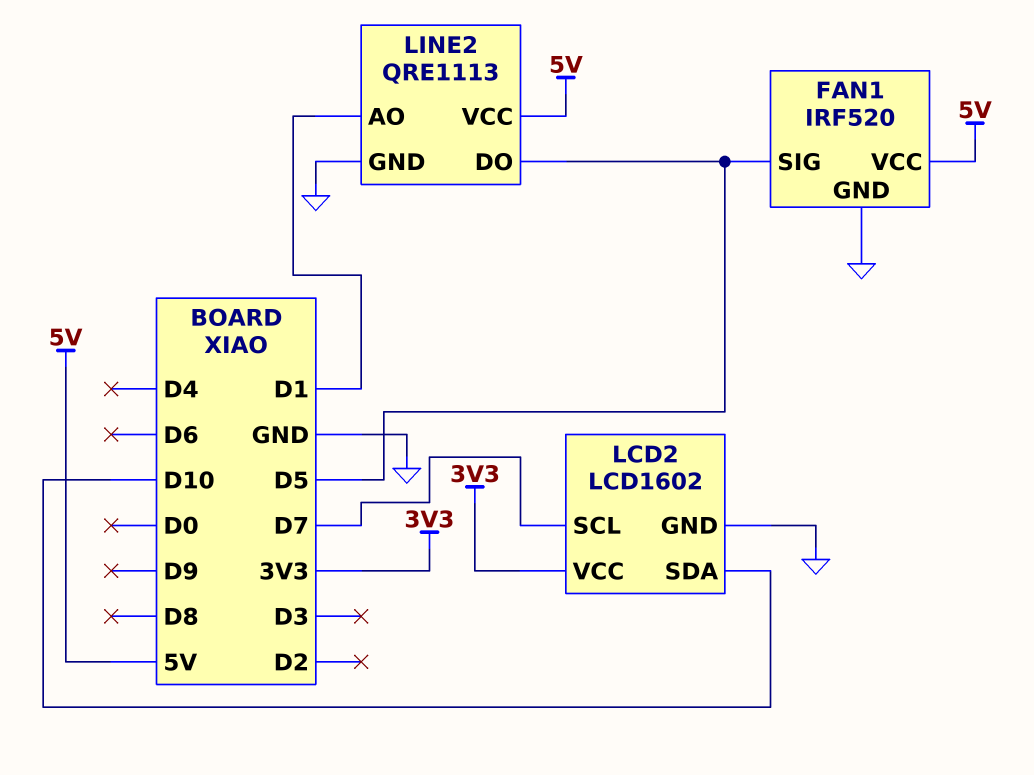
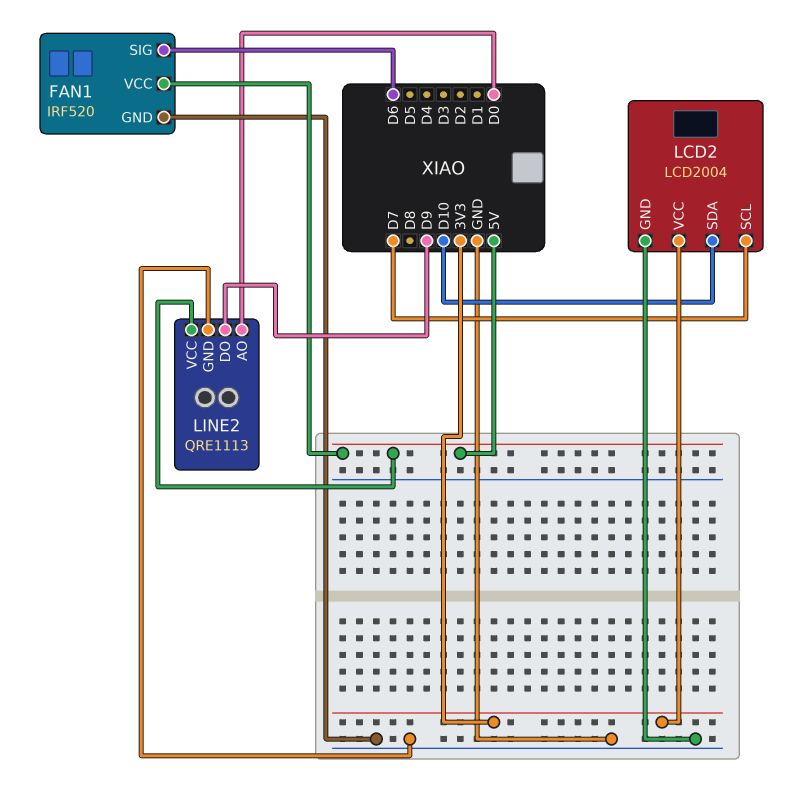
FAN1 pin SIG: D5 -> D6
LCD2: LCD1602 -> LCD2004
LINE2 pin AO: D1 -> D0
LINE2 pin DO: D5 -> D9

